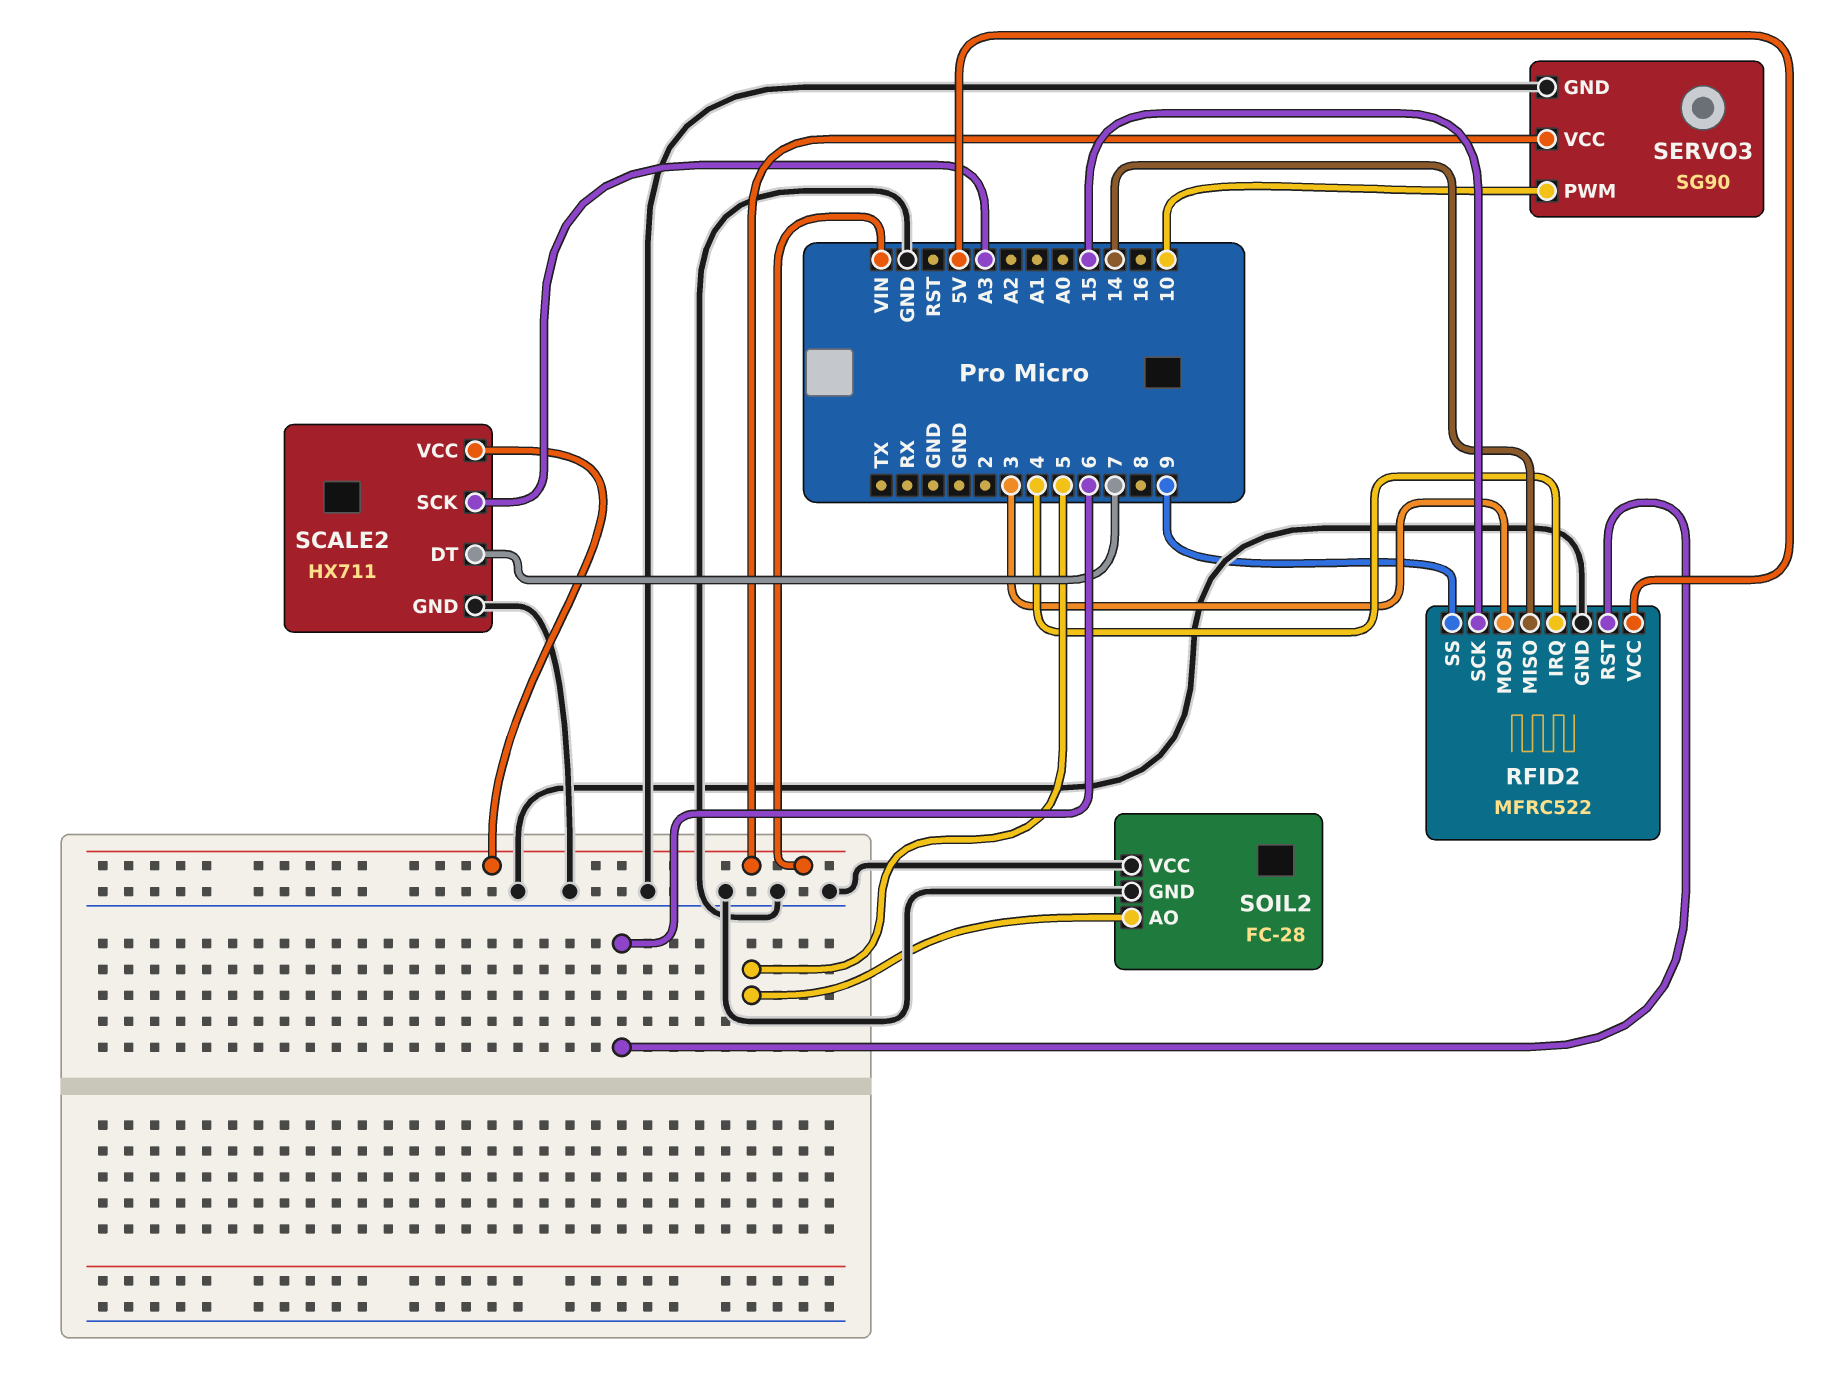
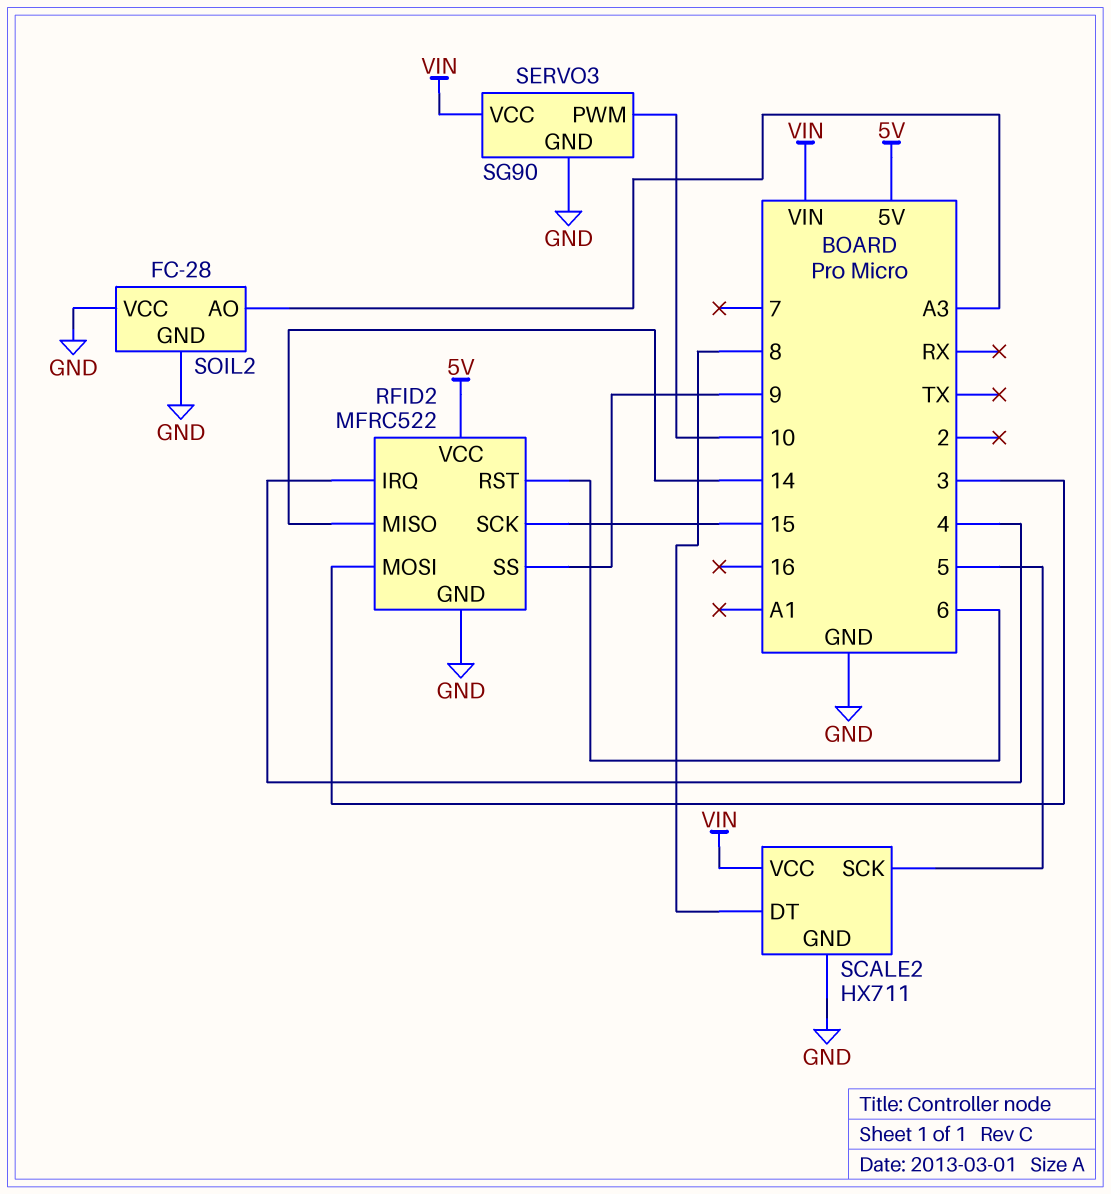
SCALE2 pin DT: 7 -> 8
SCALE2 pin SCK: A3 -> 5
SOIL2 pin AO: 5 -> A3

